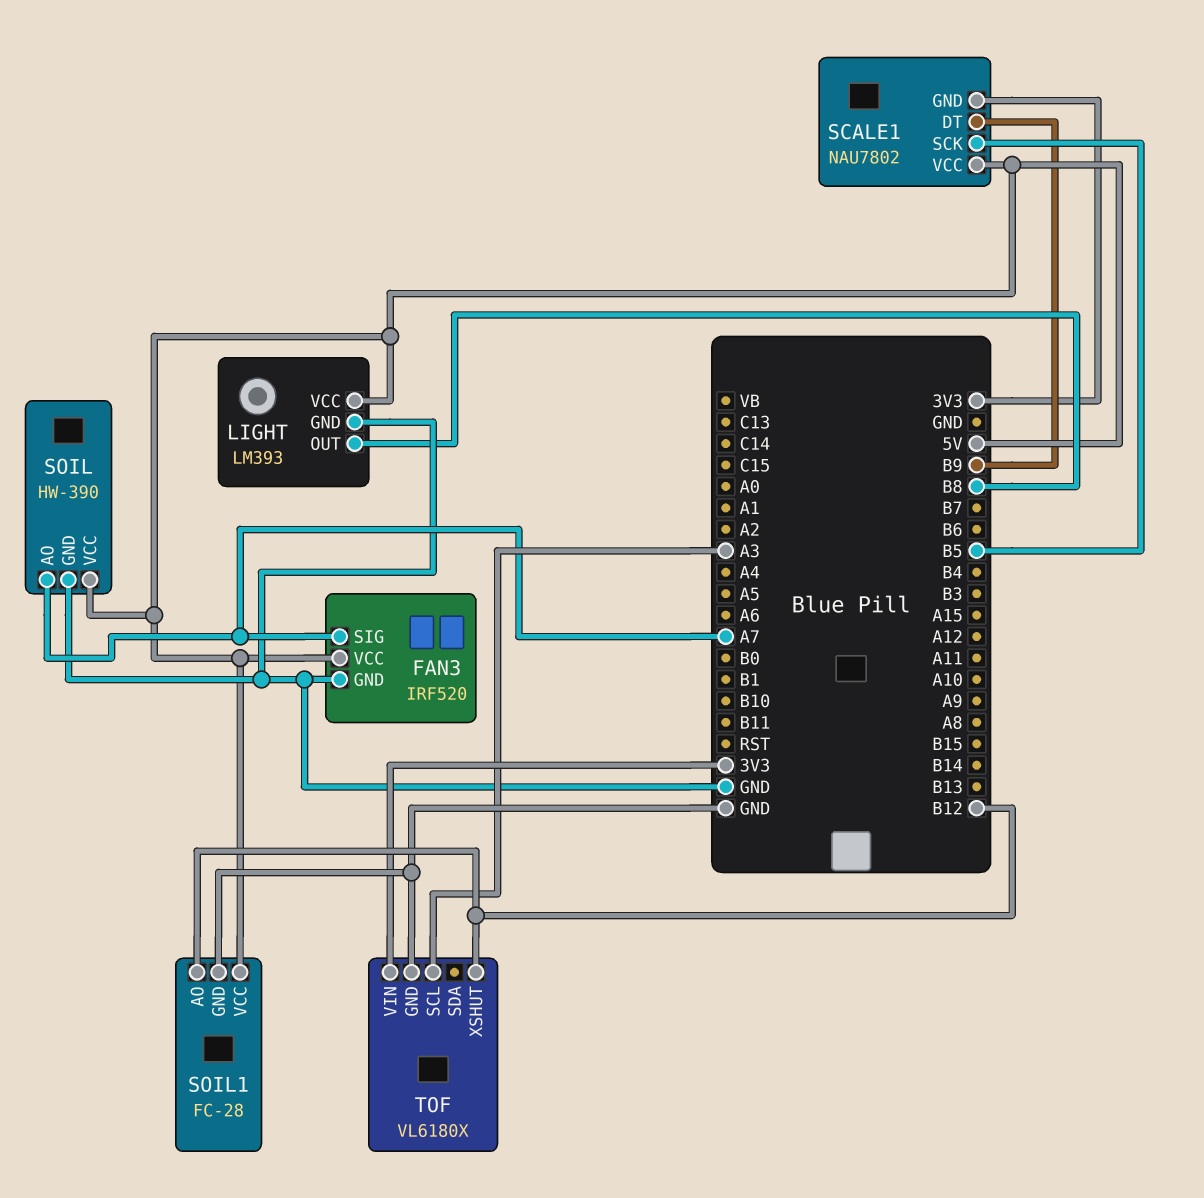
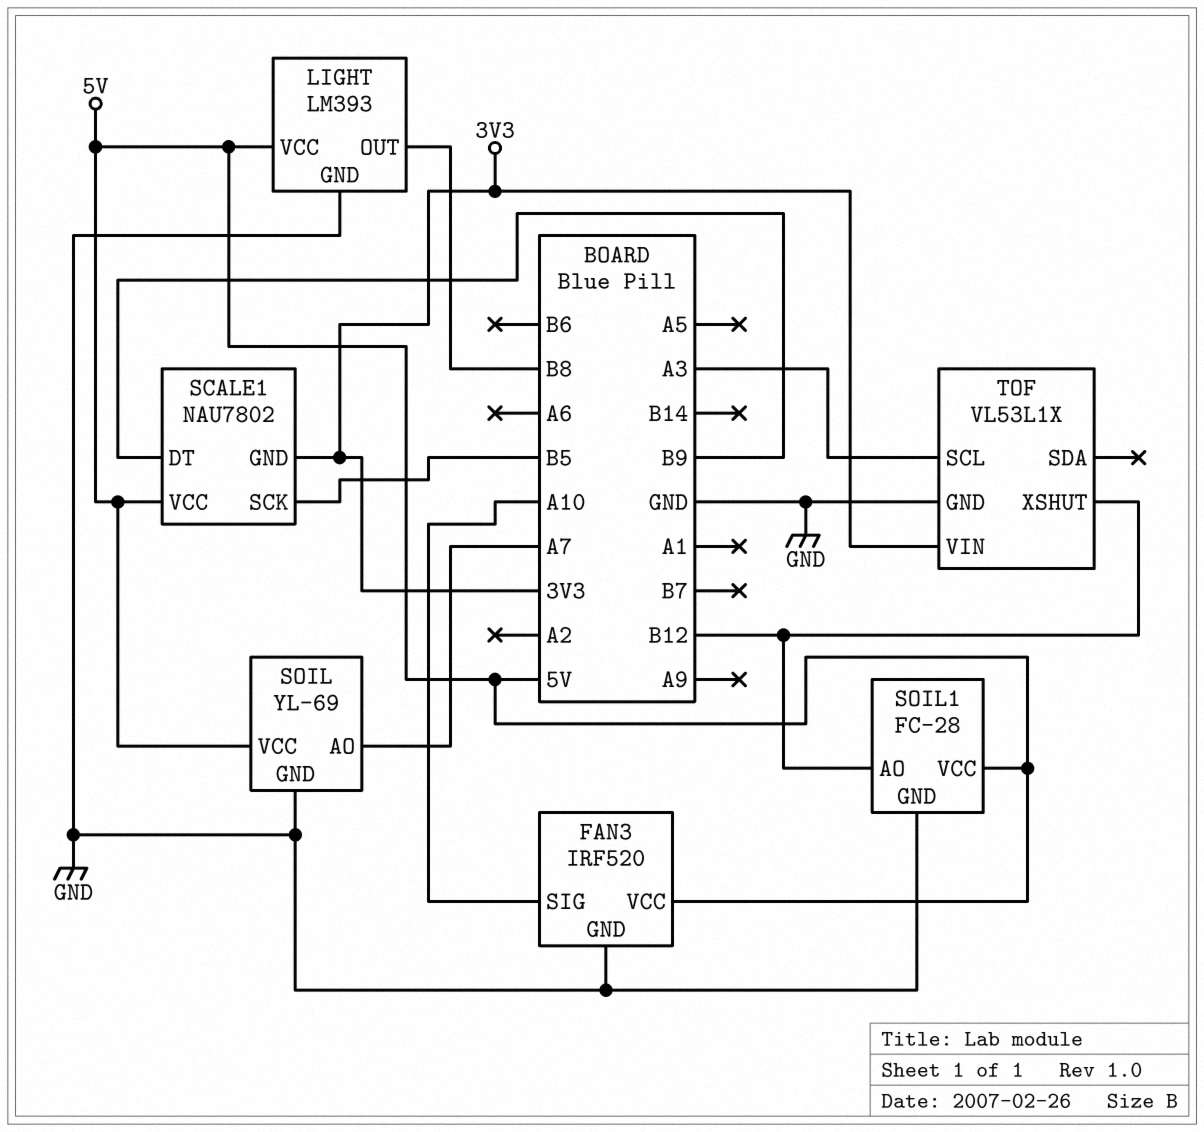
FAN3 pin SIG: A7 -> A10
SOIL: HW-390 -> YL-69
TOF: VL6180X -> VL53L1X

